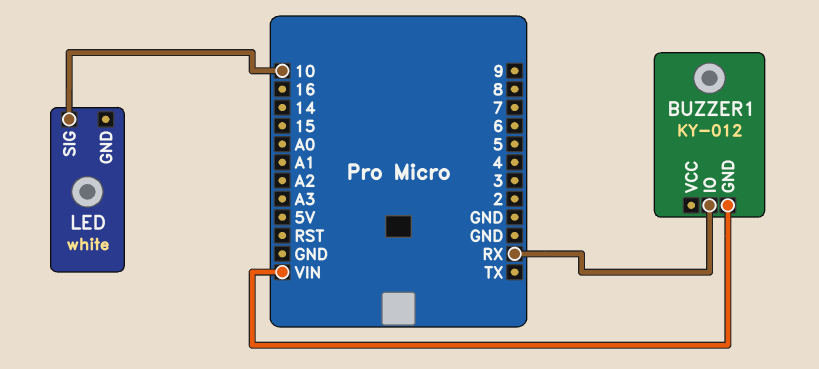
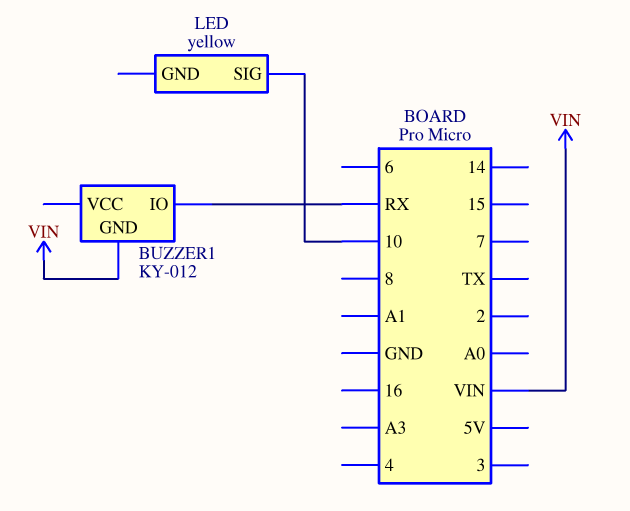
LED: white -> yellow

